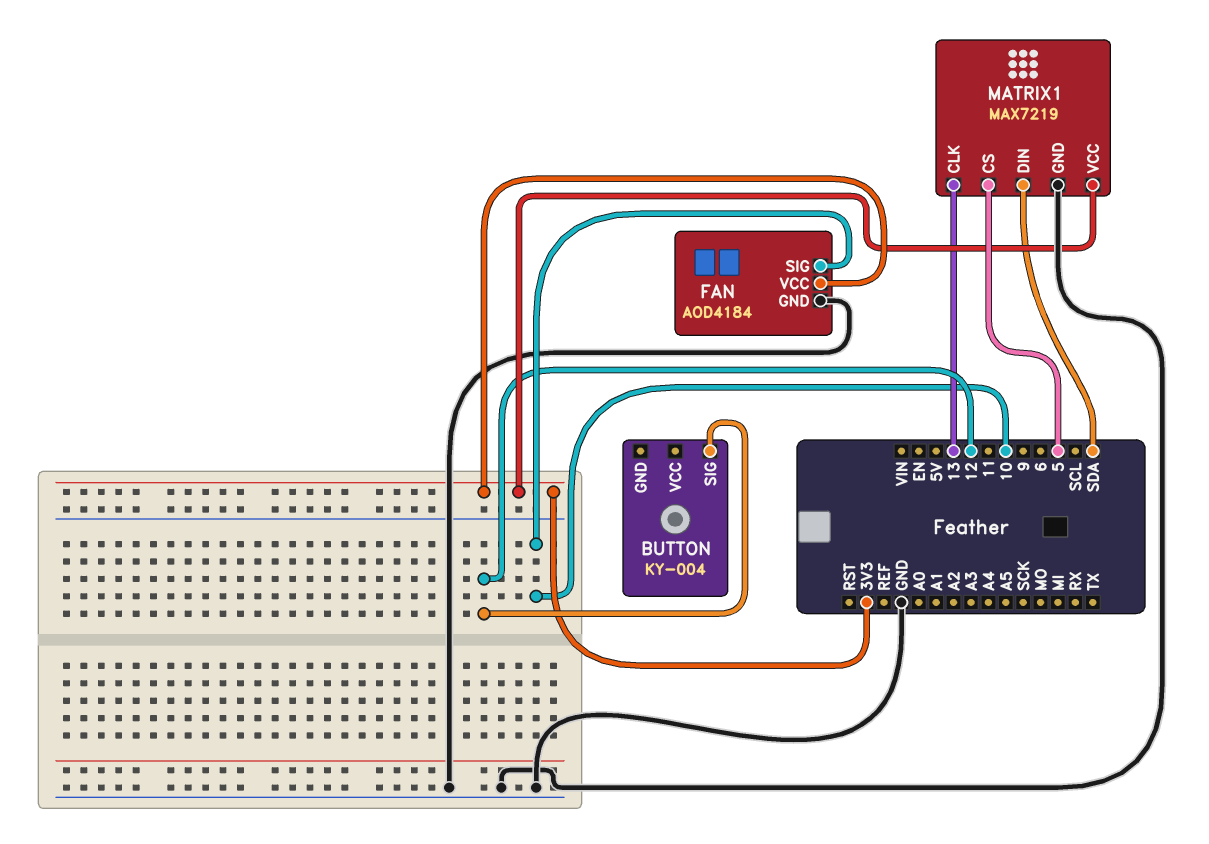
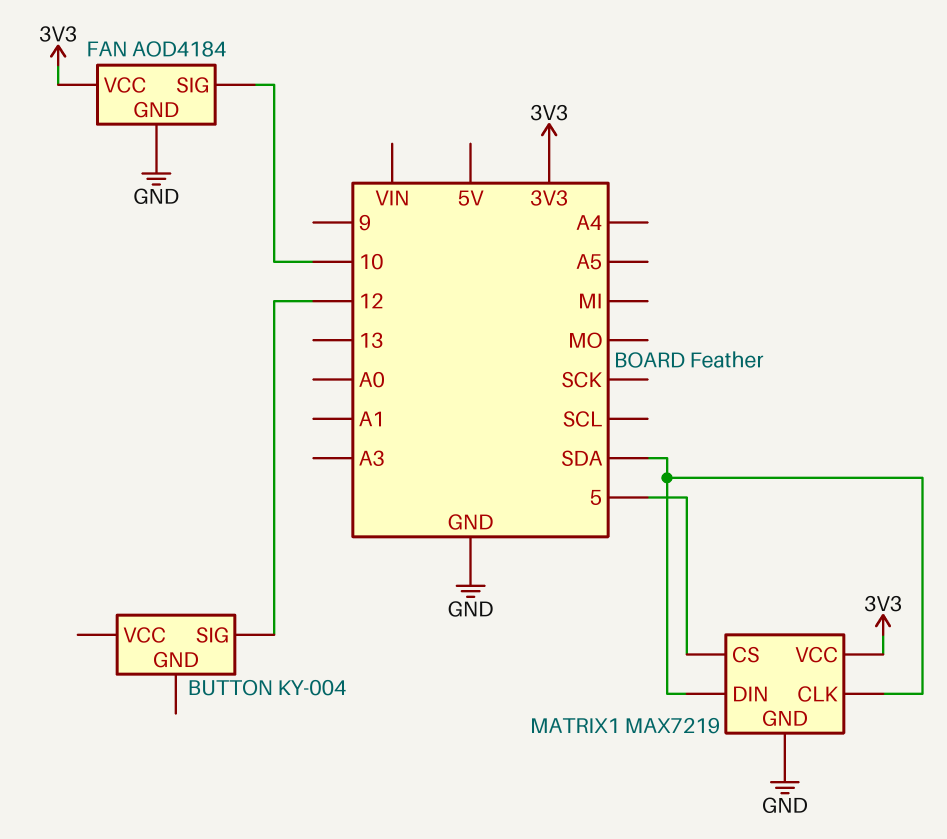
MATRIX1 pin CLK: 13 -> SDA

